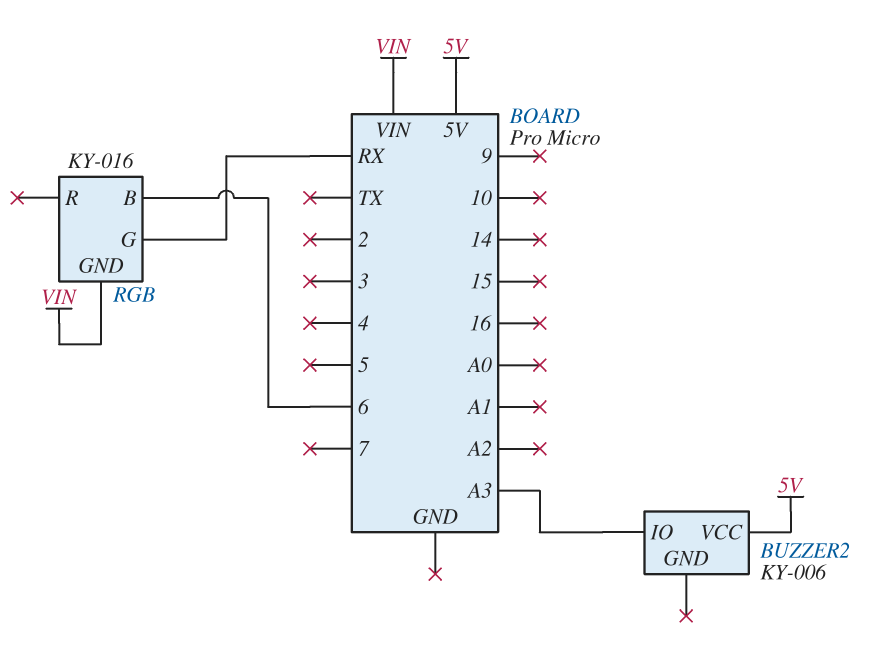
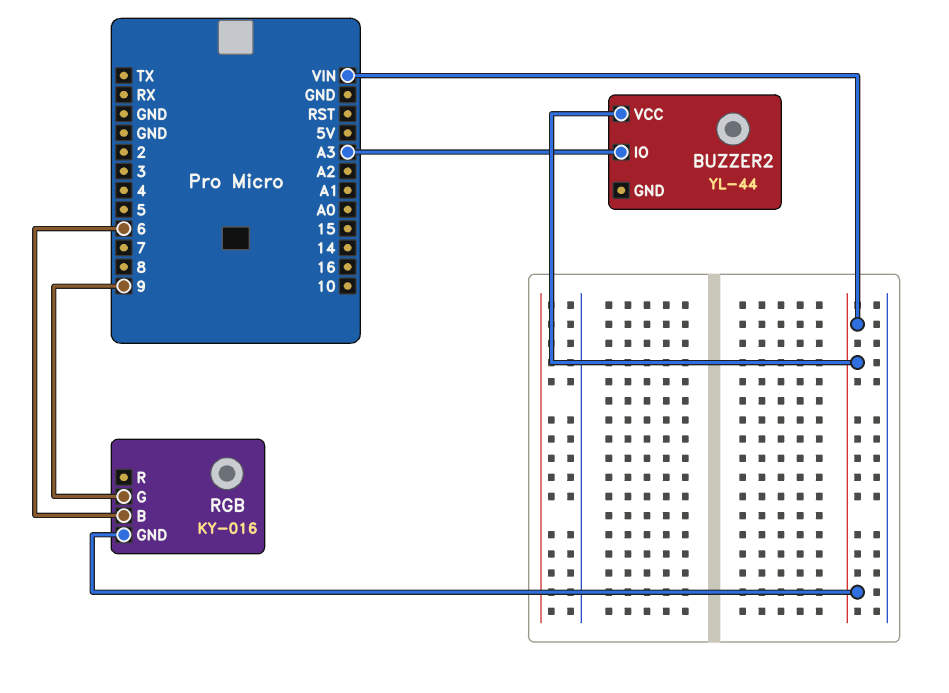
BUZZER2: KY-006 -> YL-44
BUZZER2 pin VCC: 5V -> VIN
RGB pin G: RX -> 9

